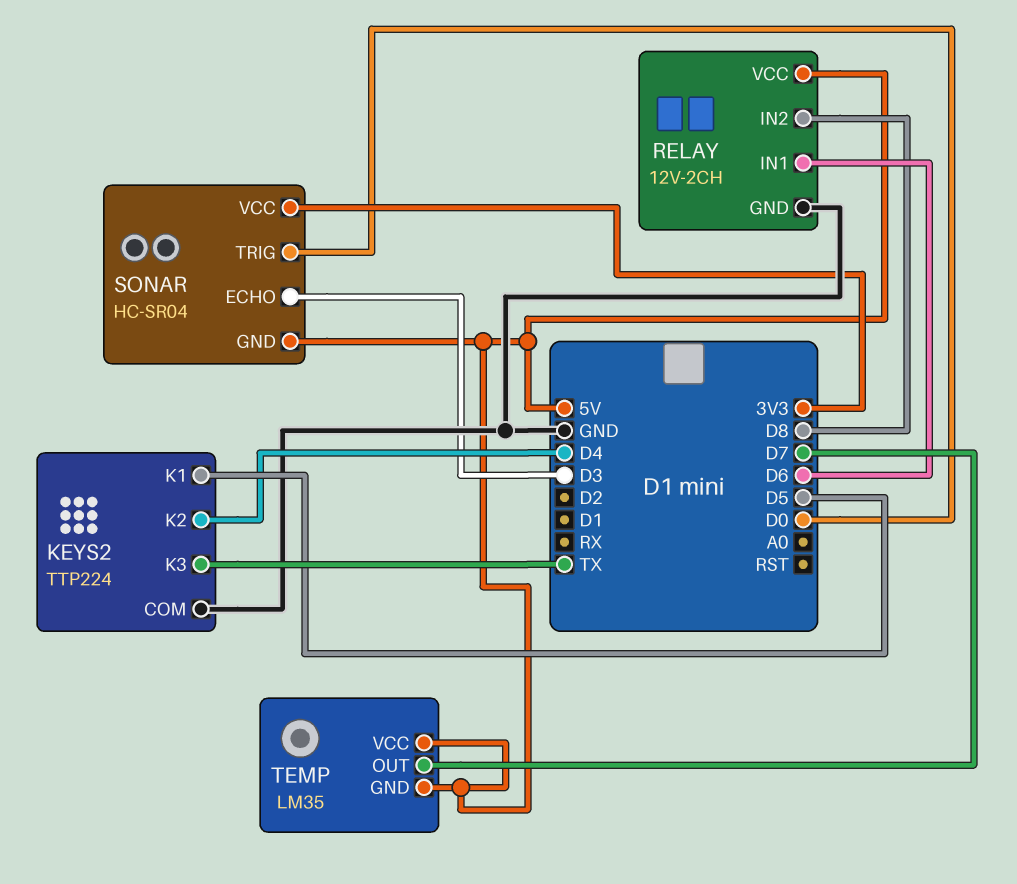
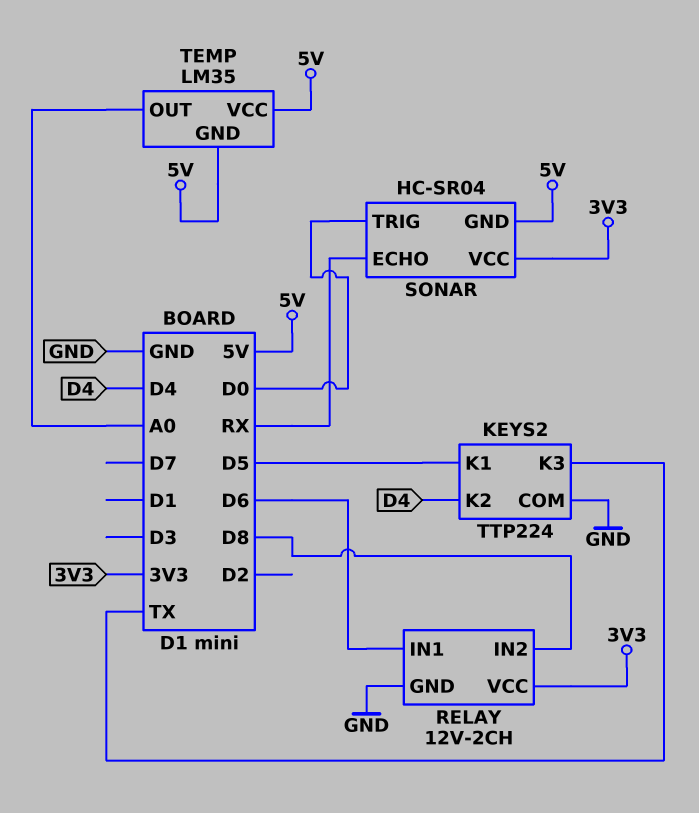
RELAY pin VCC: 5V -> 3V3
SONAR pin ECHO: D3 -> RX
TEMP pin OUT: D7 -> A0

